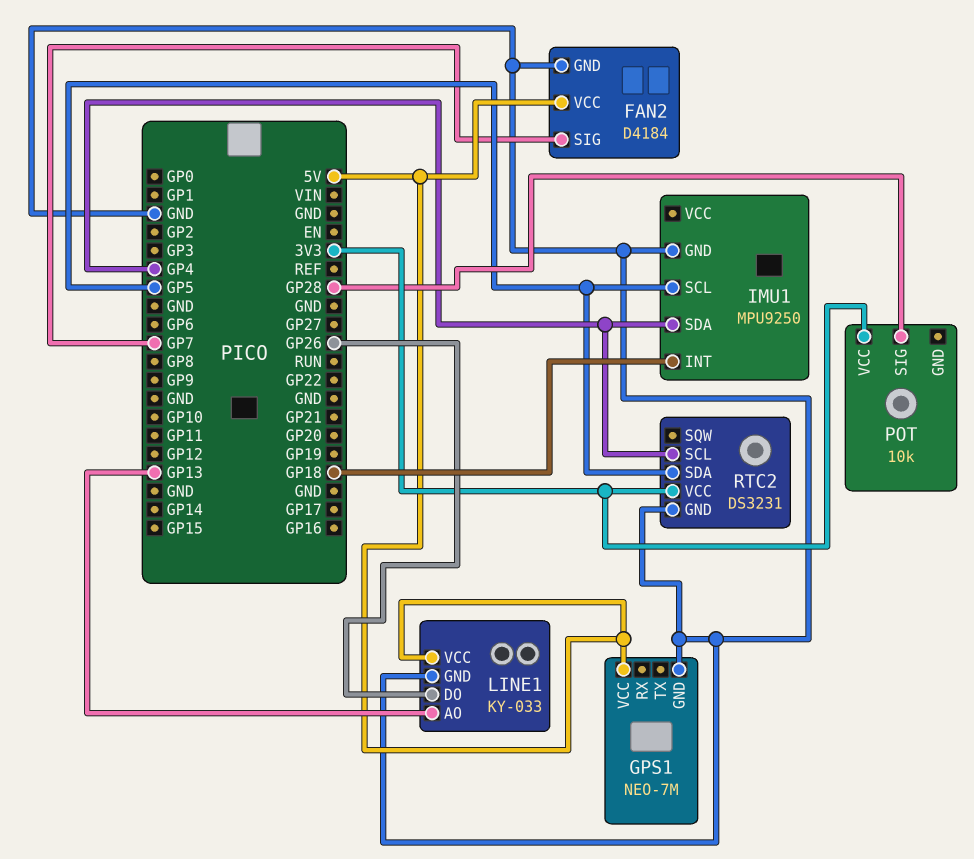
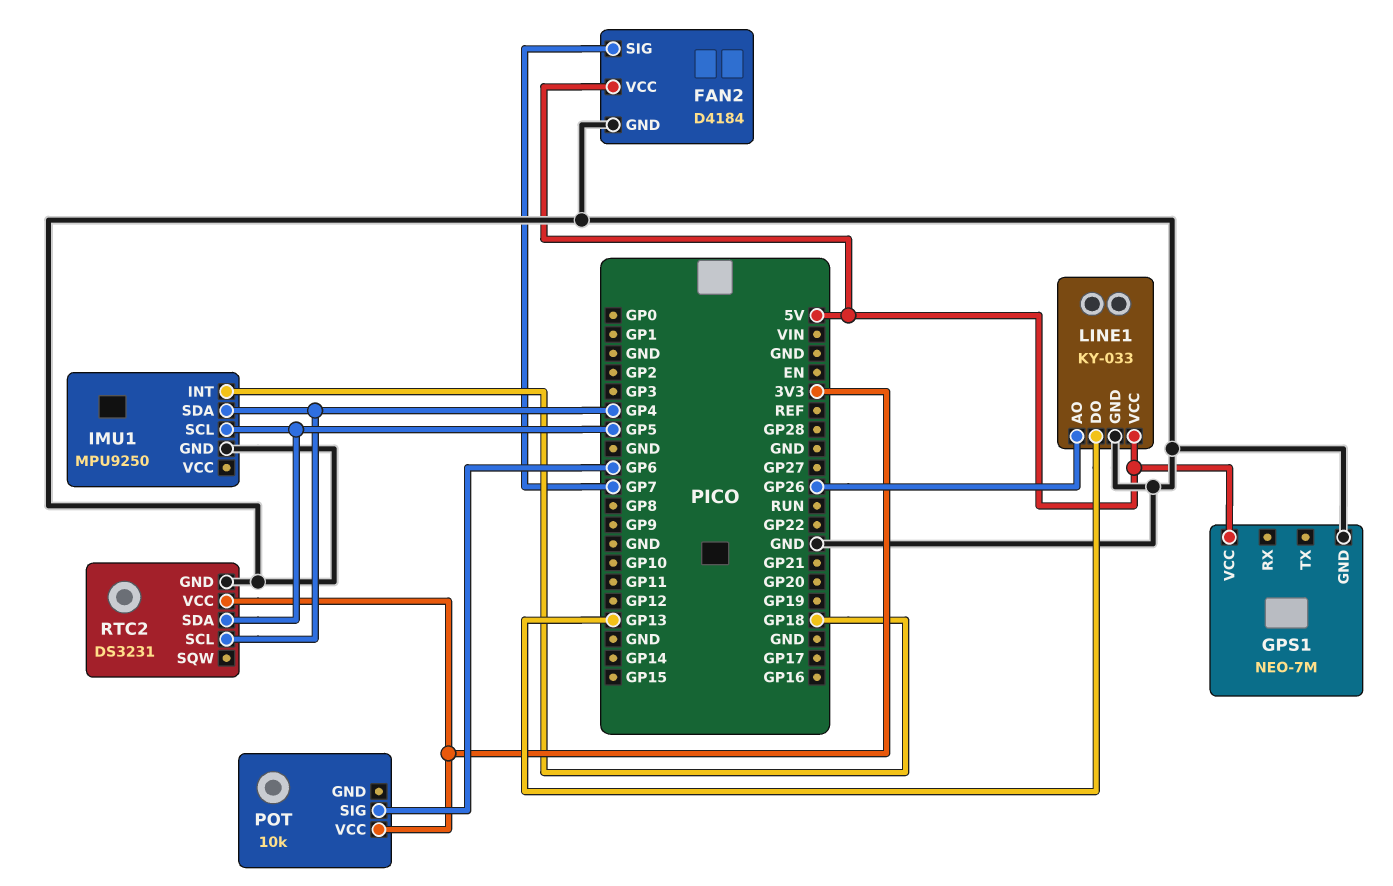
LINE1 pin AO: GP13 -> GP26
LINE1 pin DO: GP26 -> GP13
POT pin SIG: GP28 -> GP6

